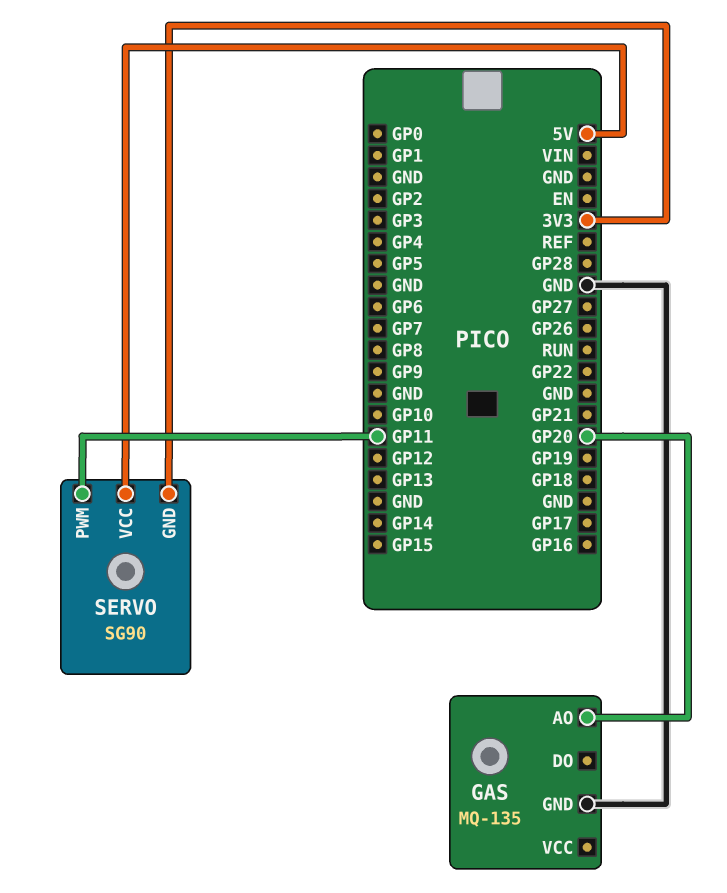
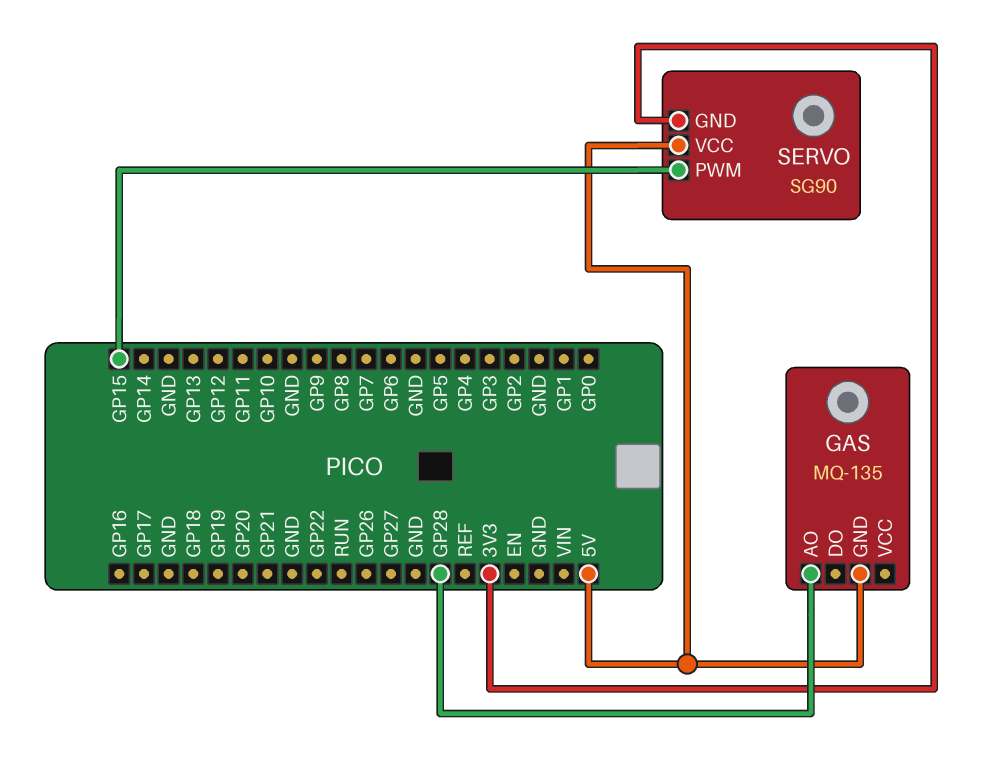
GAS pin AO: GP20 -> GP28
GAS pin GND: GND -> 5V
SERVO pin PWM: GP11 -> GP15

